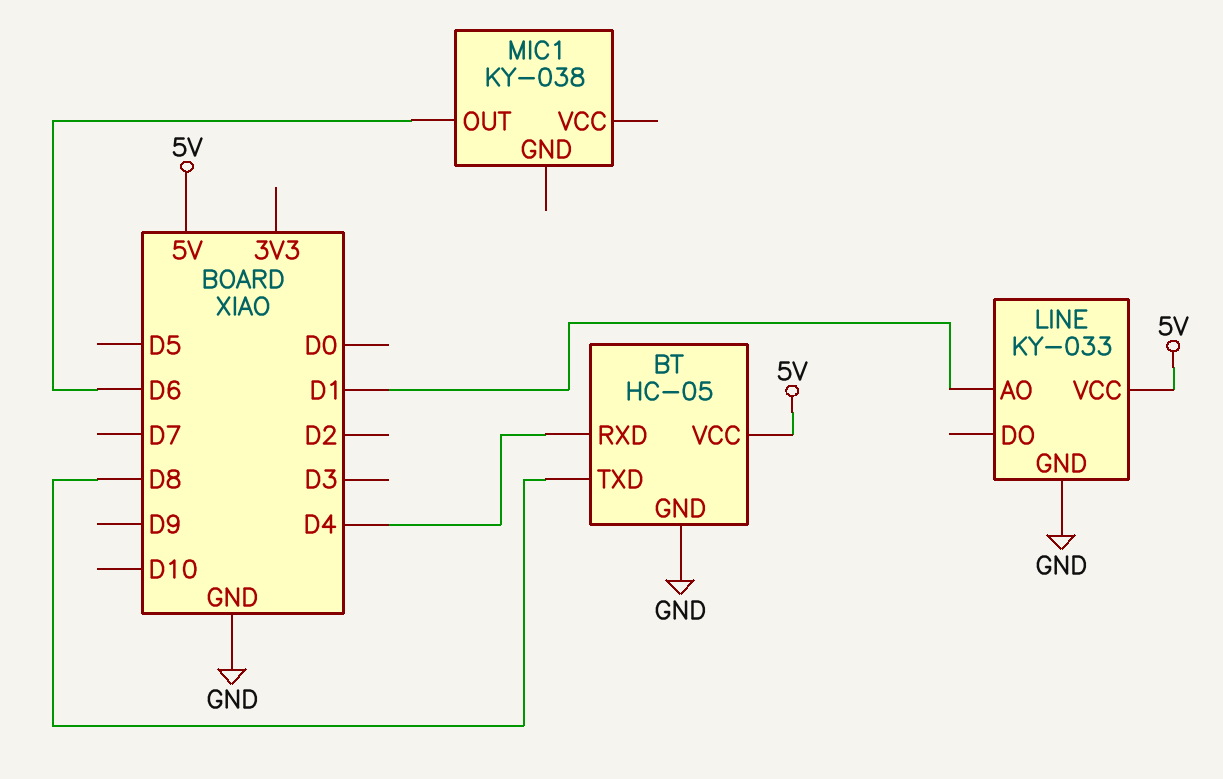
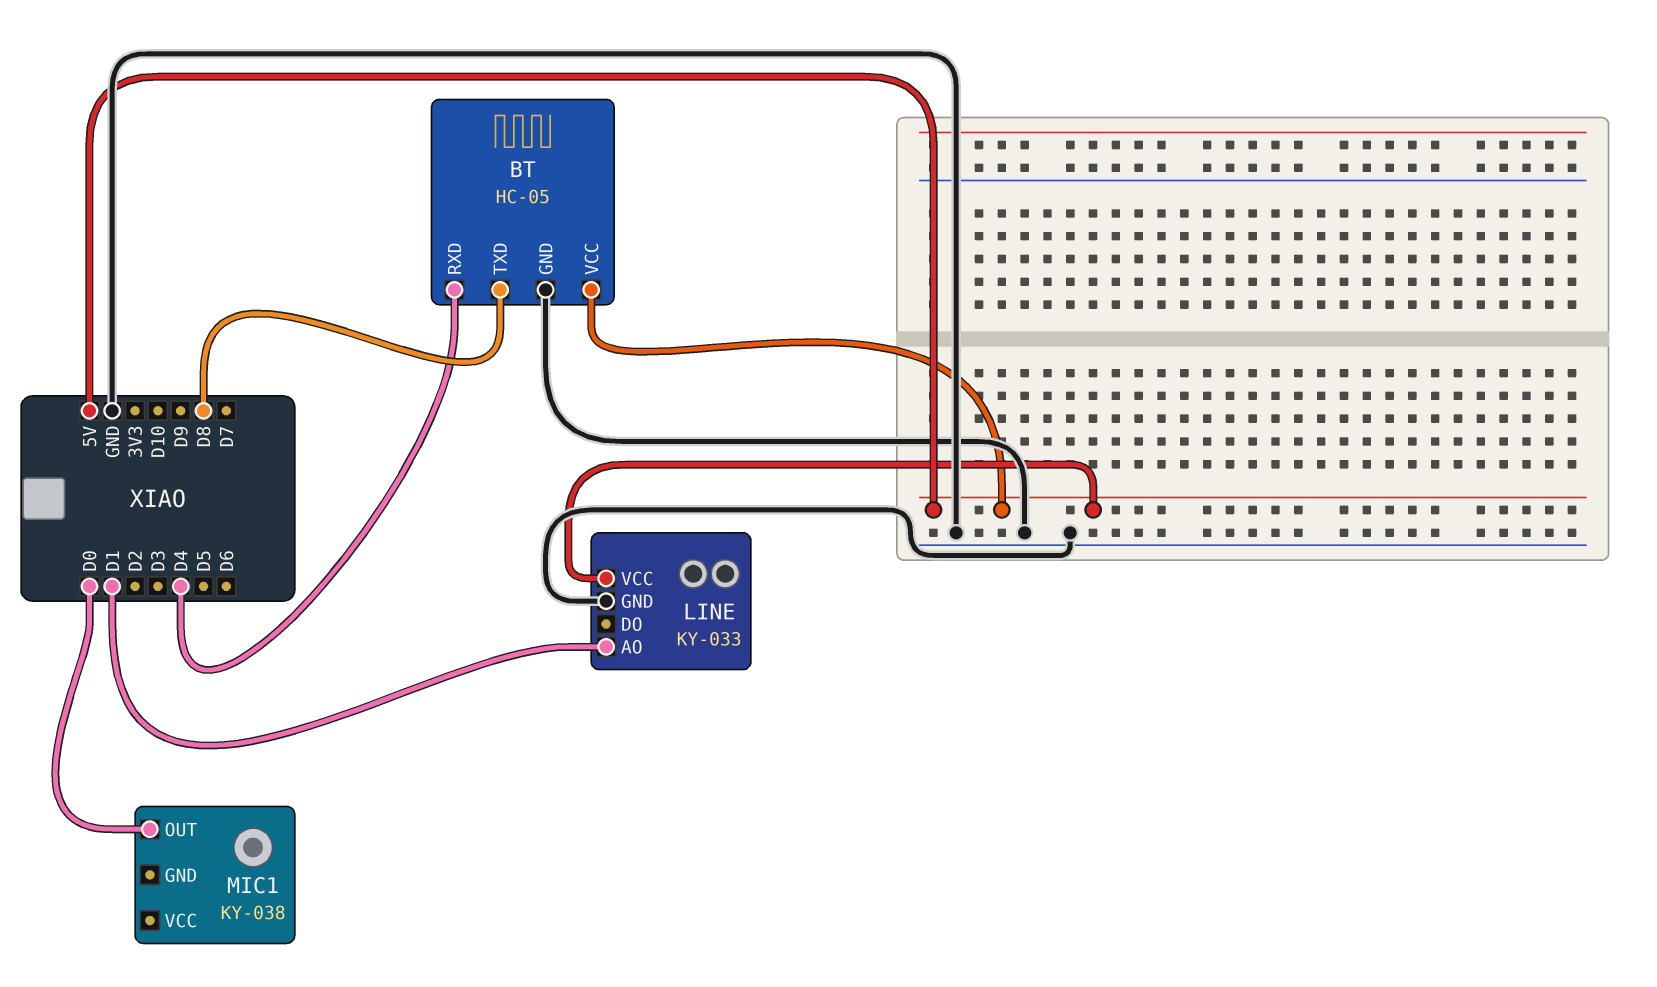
MIC1 pin OUT: D6 -> D0

